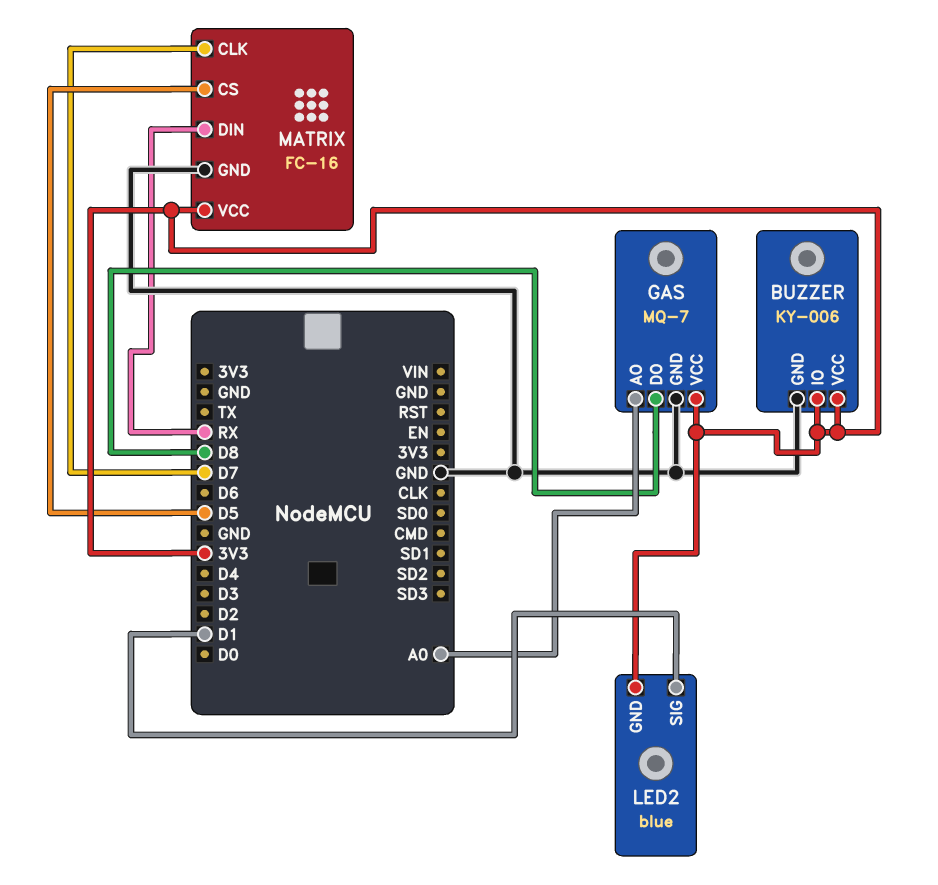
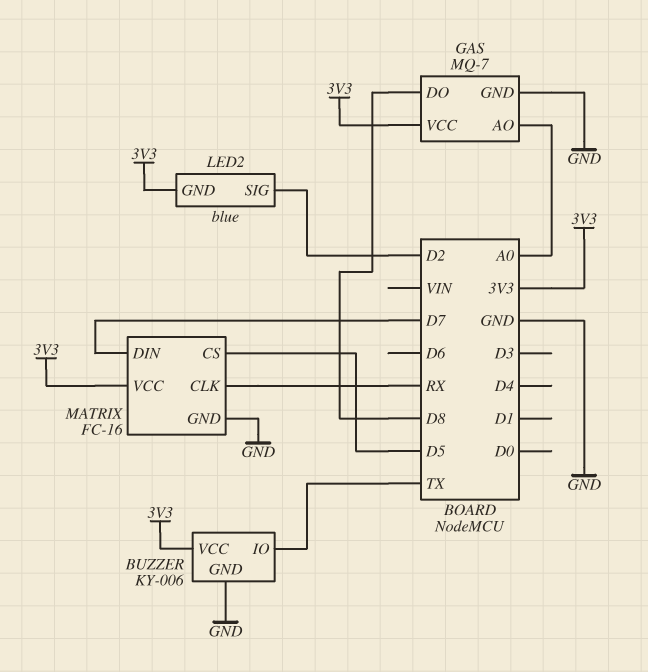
BUZZER pin IO: 3V3 -> TX
LED2 pin SIG: D1 -> D2
MATRIX pin CLK: D7 -> RX
MATRIX pin DIN: RX -> D7

